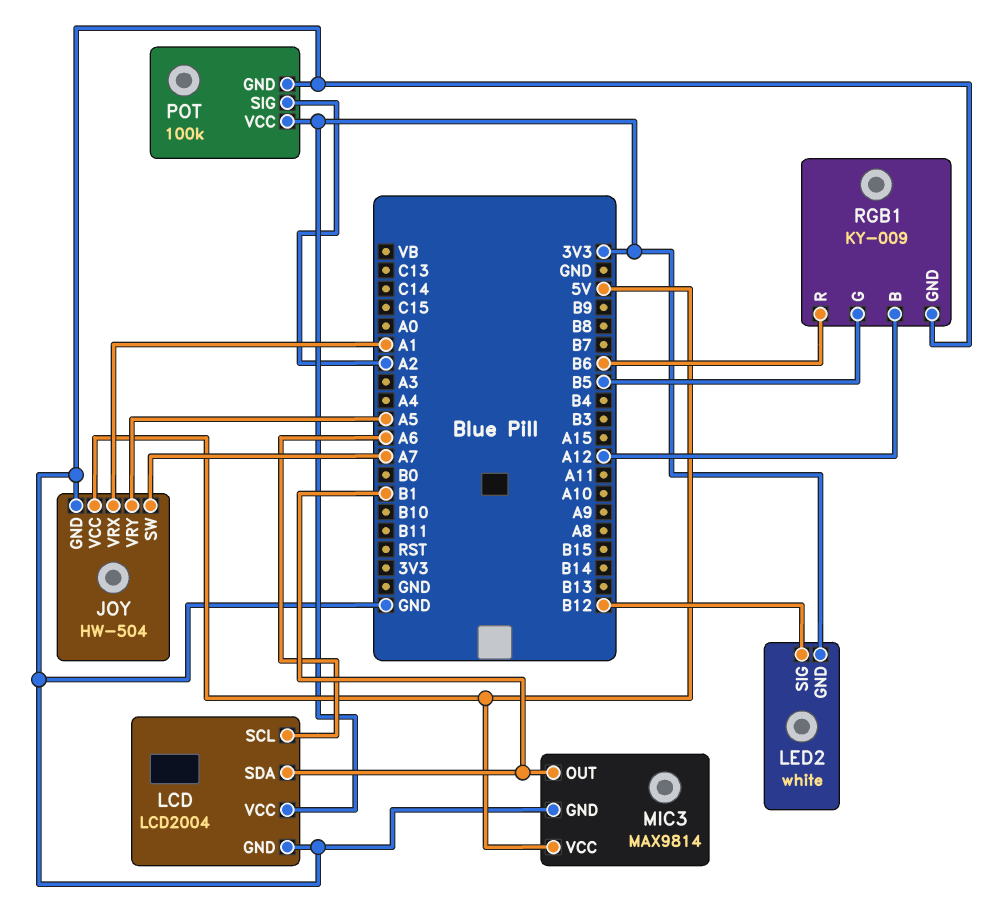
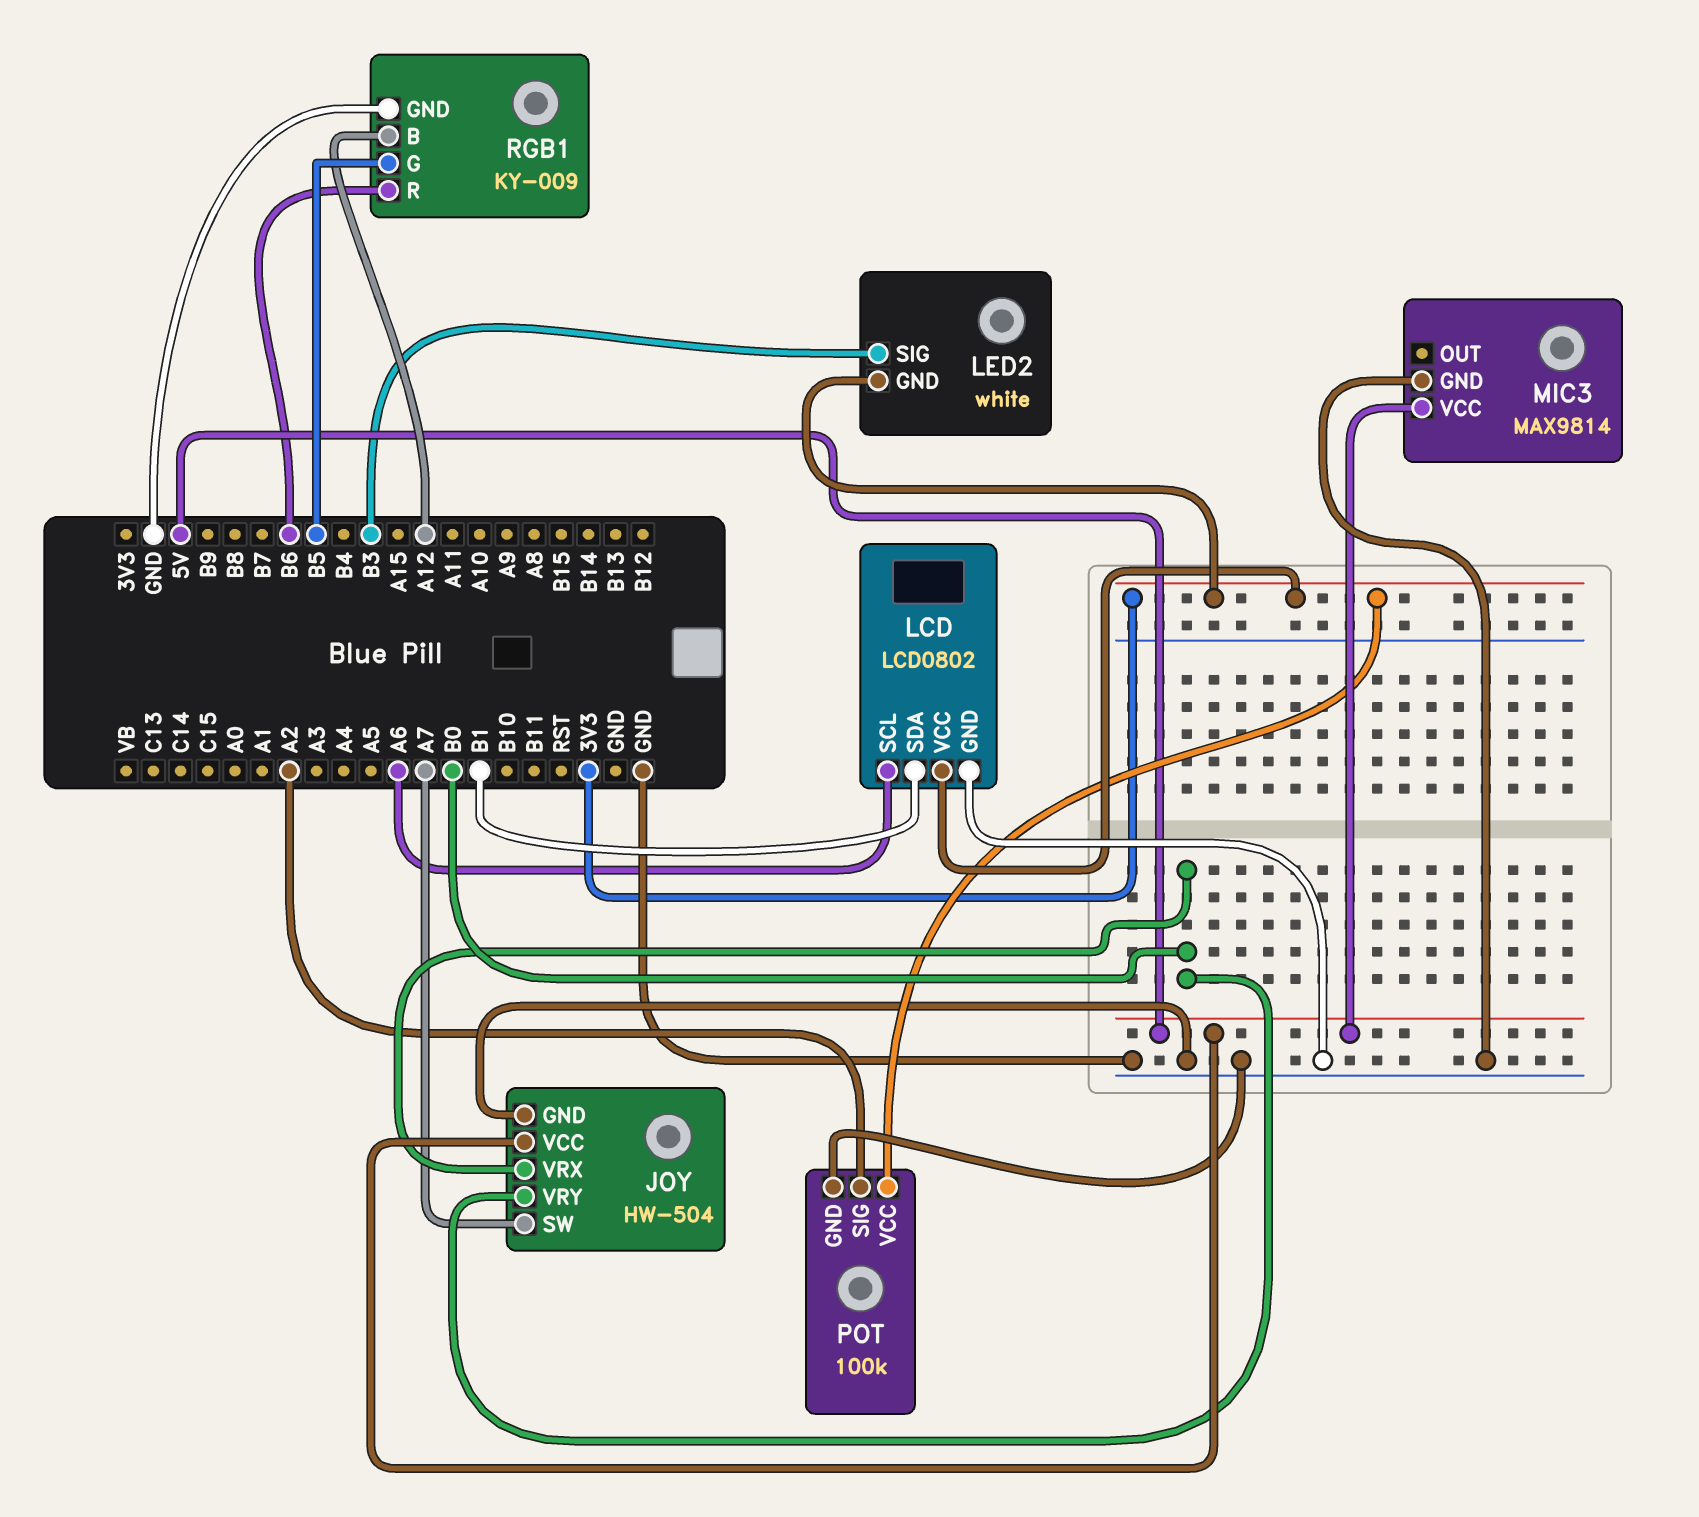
JOY pin VRX: A1 -> B0
JOY pin VRY: A5 -> B0
LCD: LCD2004 -> LCD0802
LED2 pin SIG: B12 -> B3
MIC3 pin OUT: B1 -> none

